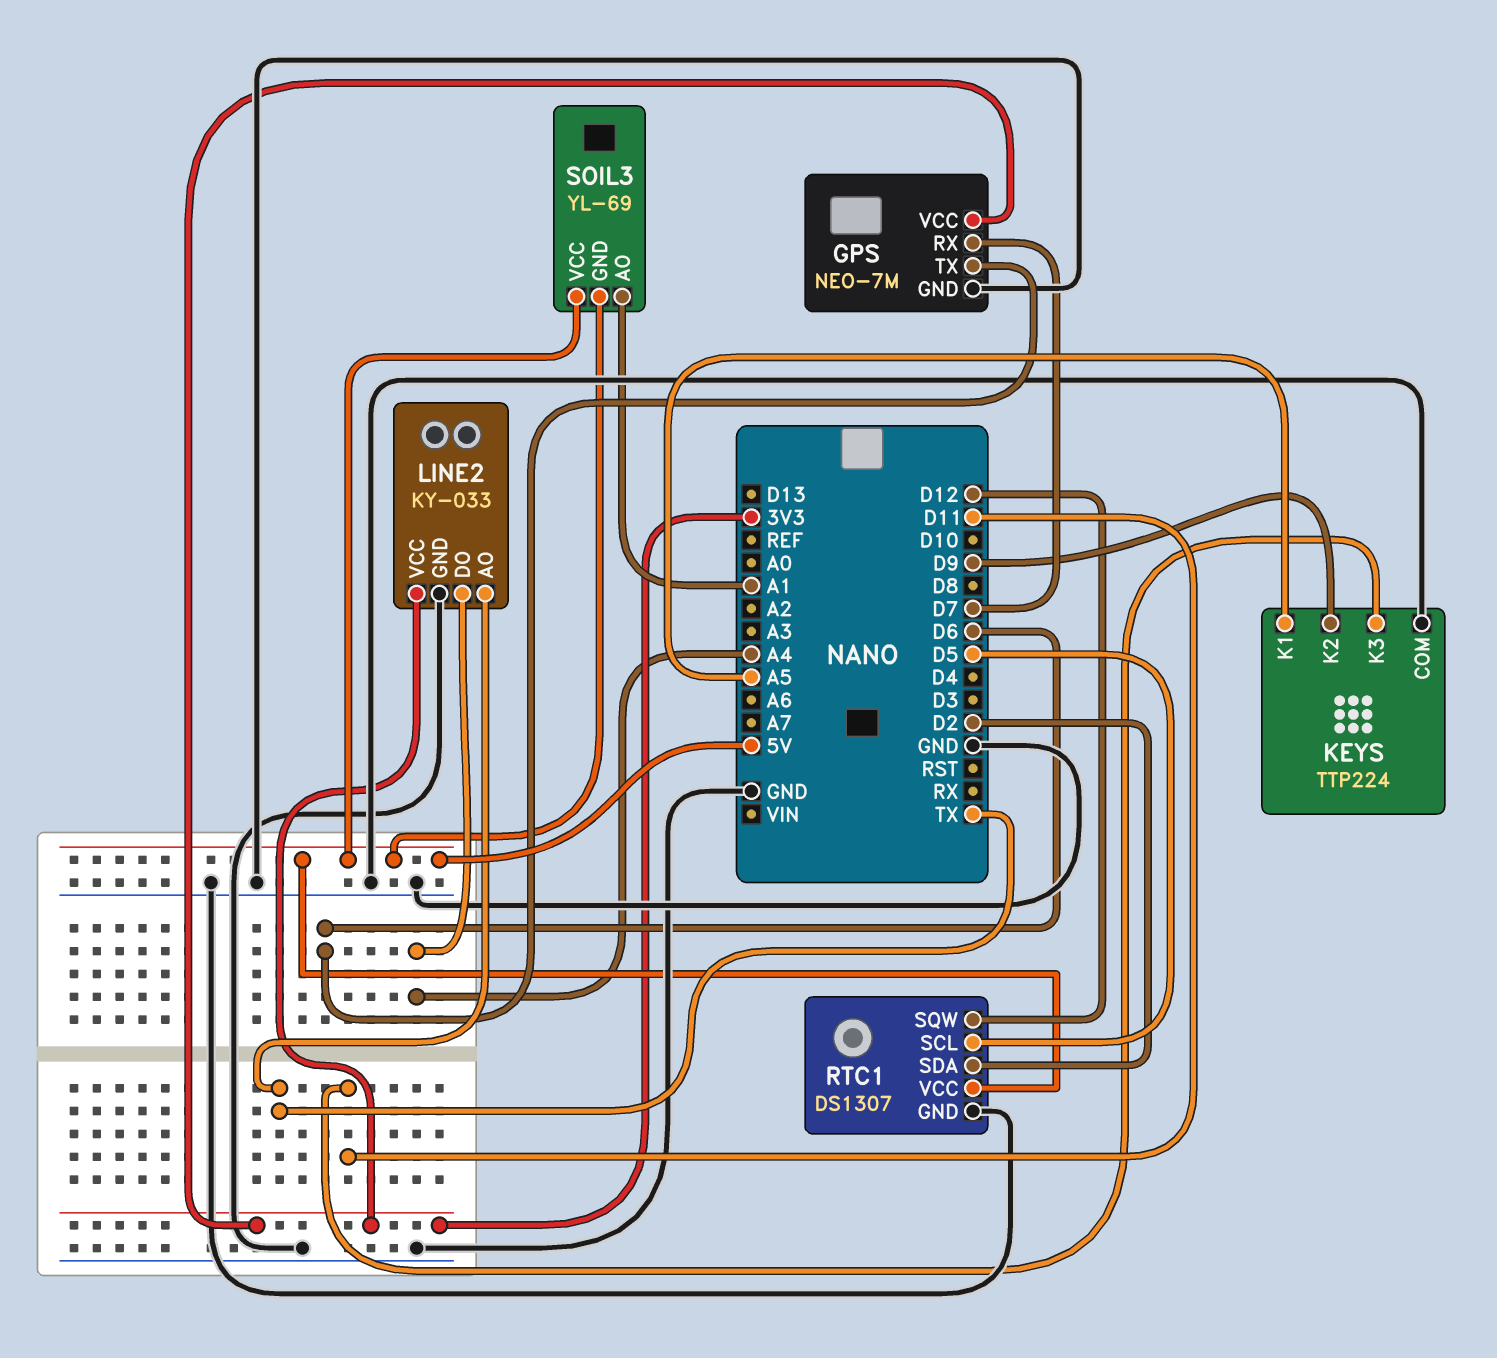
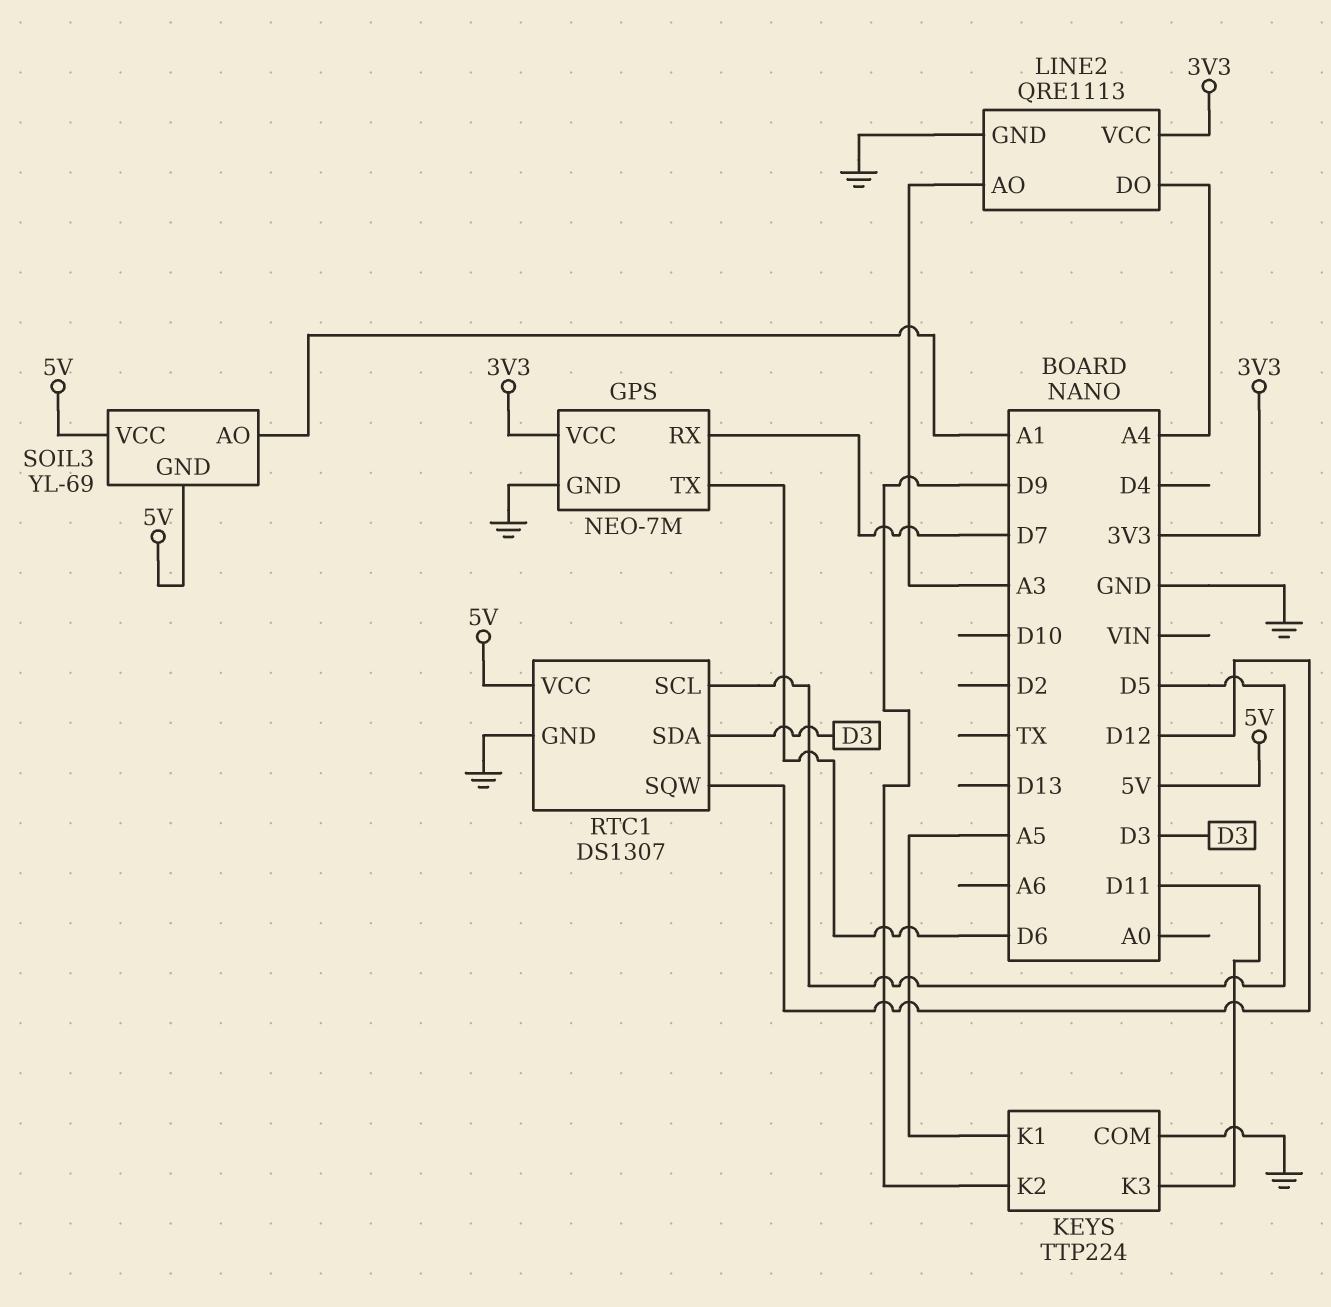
LINE2: KY-033 -> QRE1113
LINE2 pin AO: TX -> A3
RTC1 pin SDA: D2 -> D3

